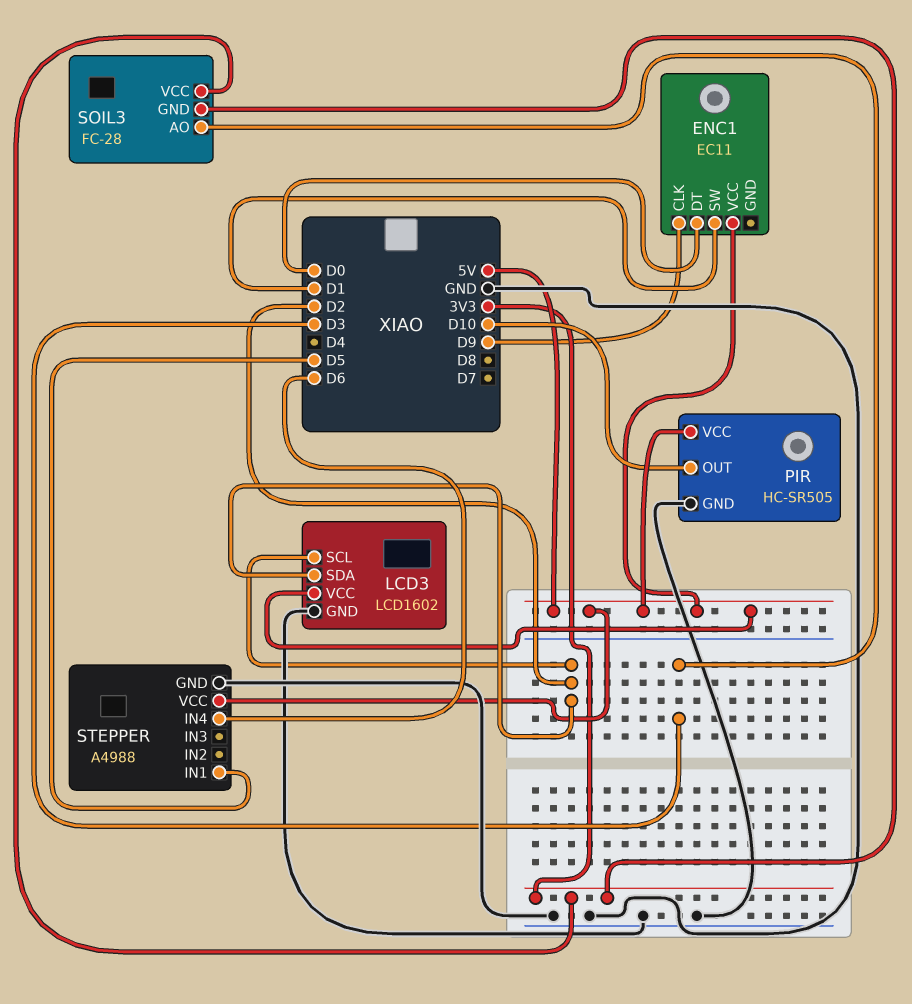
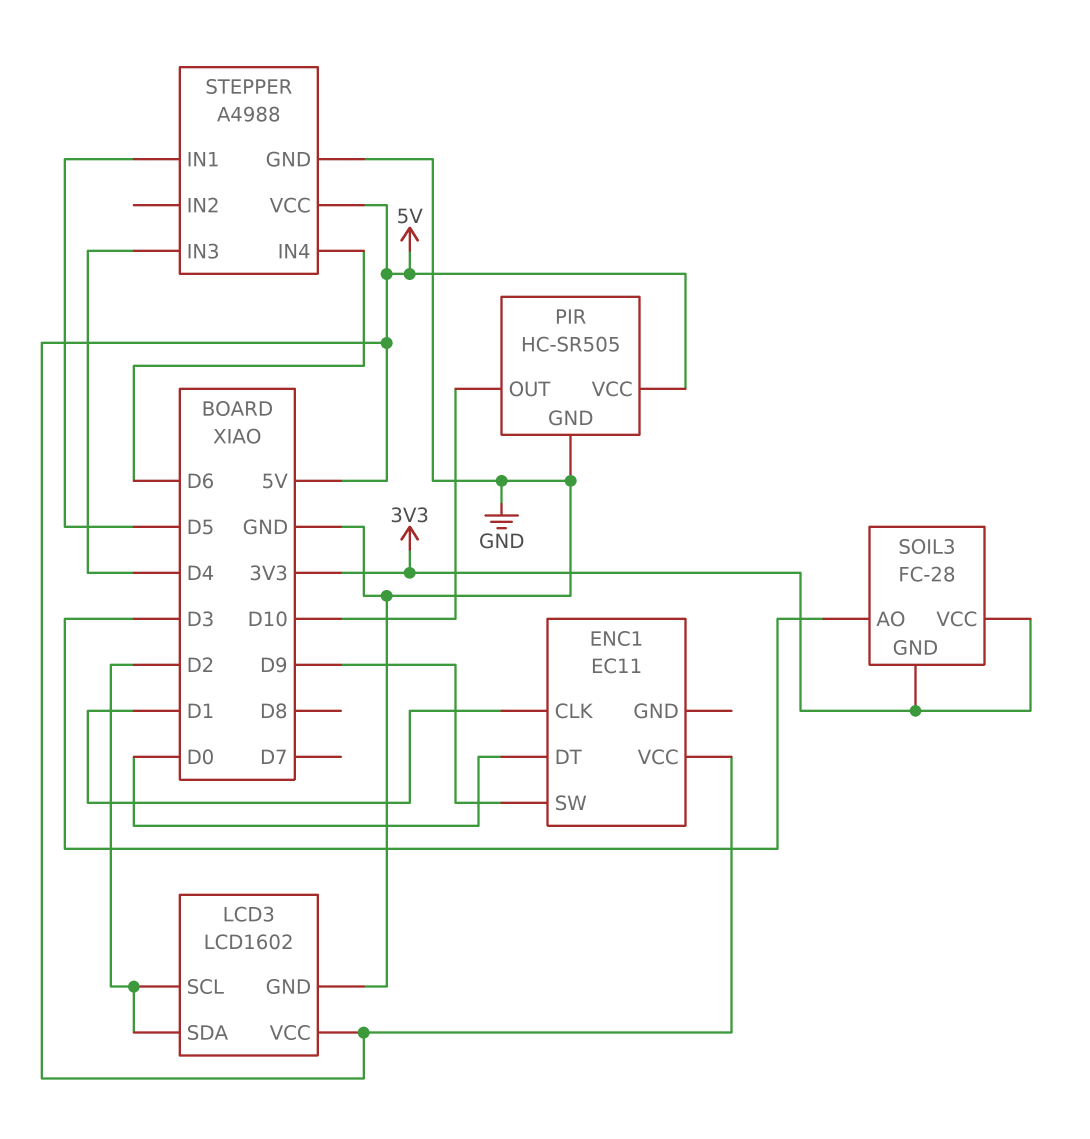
ENC1 pin CLK: D9 -> D1
ENC1 pin SW: D1 -> D9
STEPPER pin IN3: none -> D4

